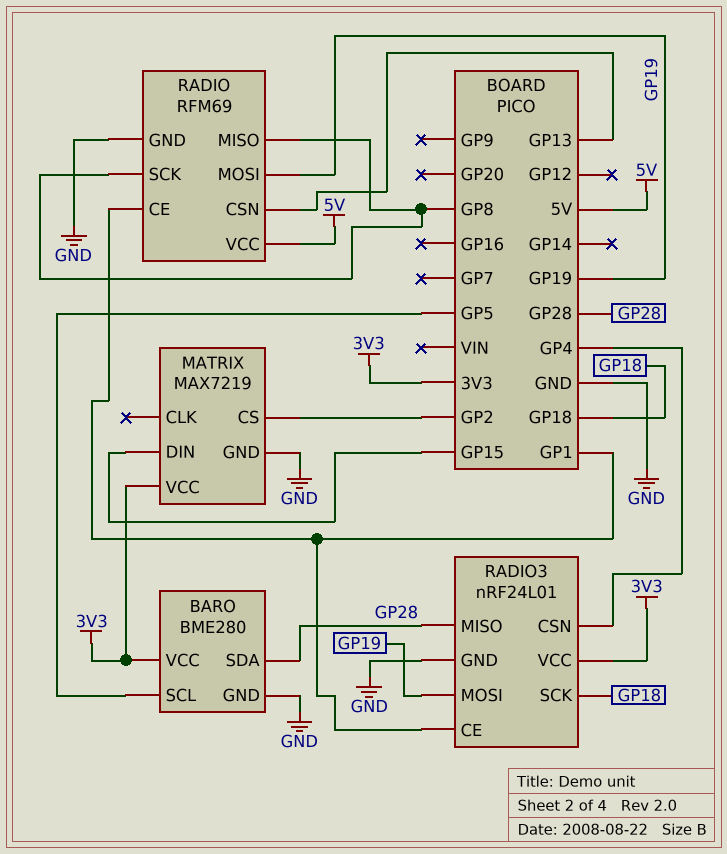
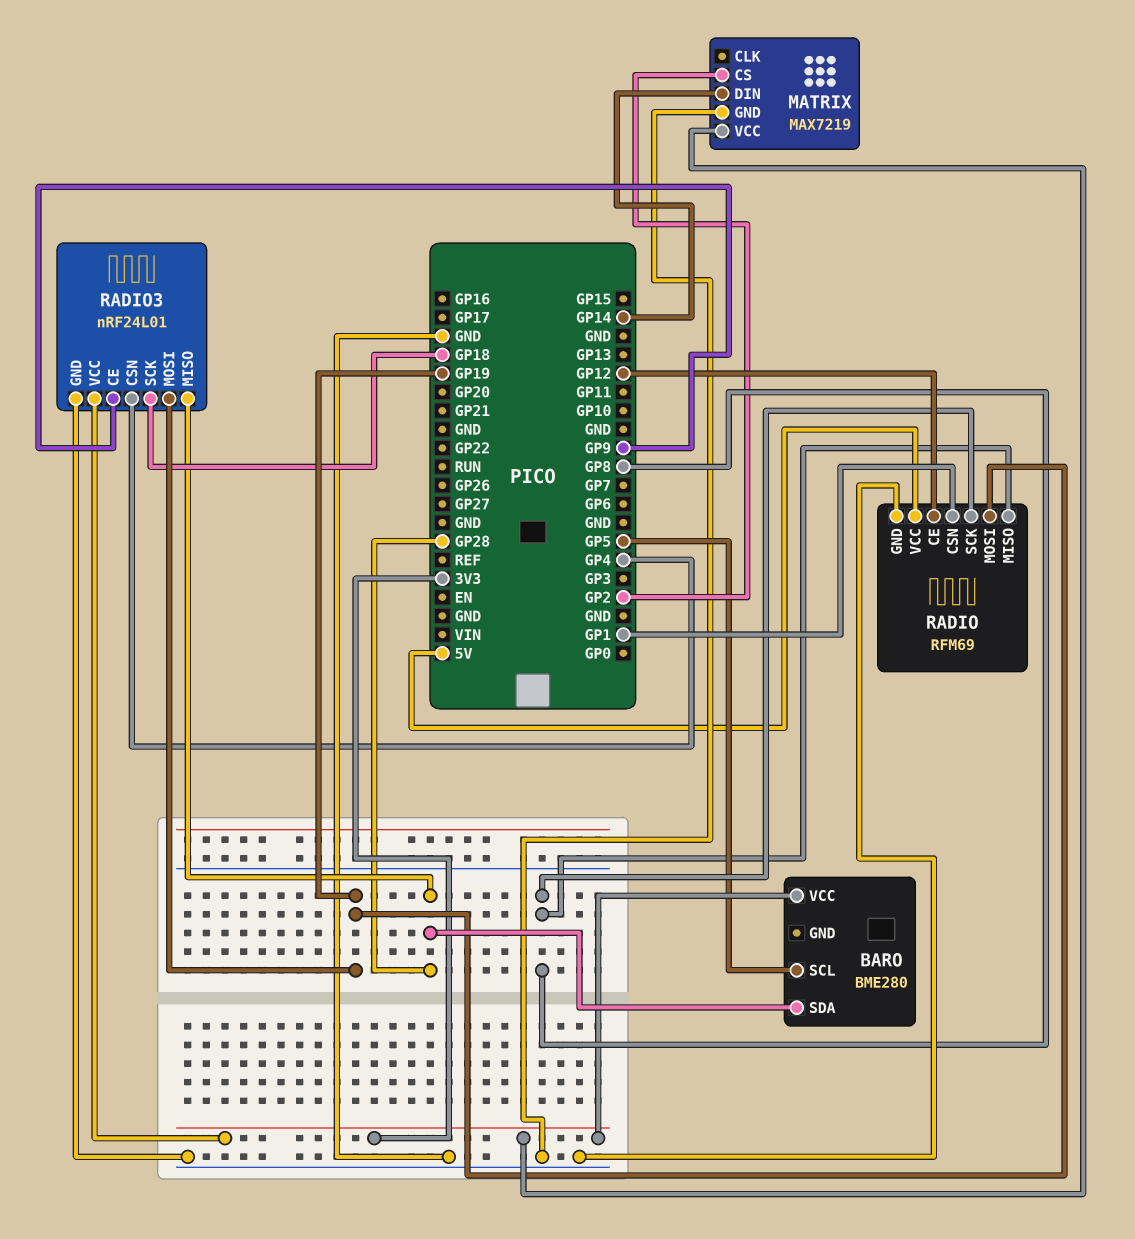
BARO pin GND: GND -> none
MATRIX pin DIN: GP15 -> GP14
RADIO pin CE: GP1 -> GP12
RADIO pin CSN: GP13 -> GP1
RADIO3 pin CE: GP1 -> GP9

